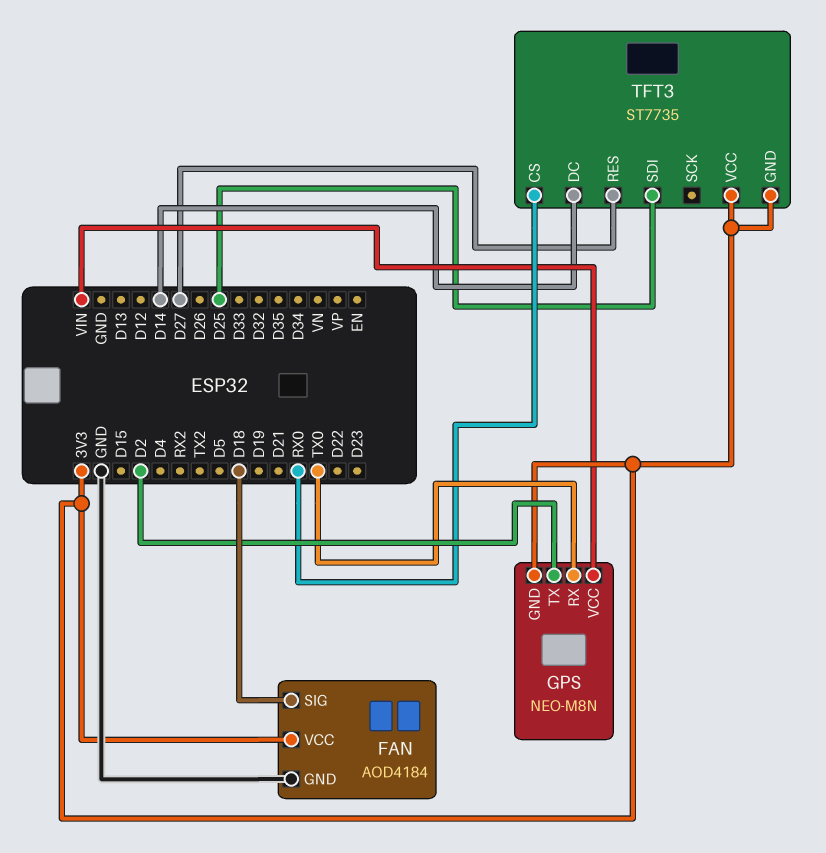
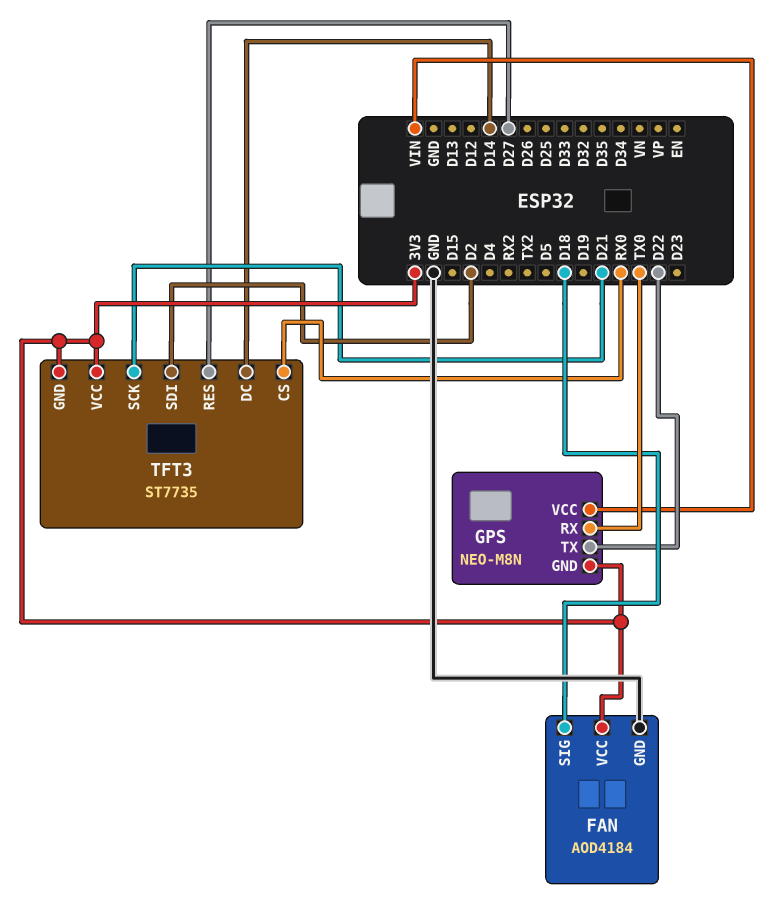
GPS pin TX: D2 -> D22
TFT3 pin SCK: none -> D21
TFT3 pin SDI: D25 -> D2

